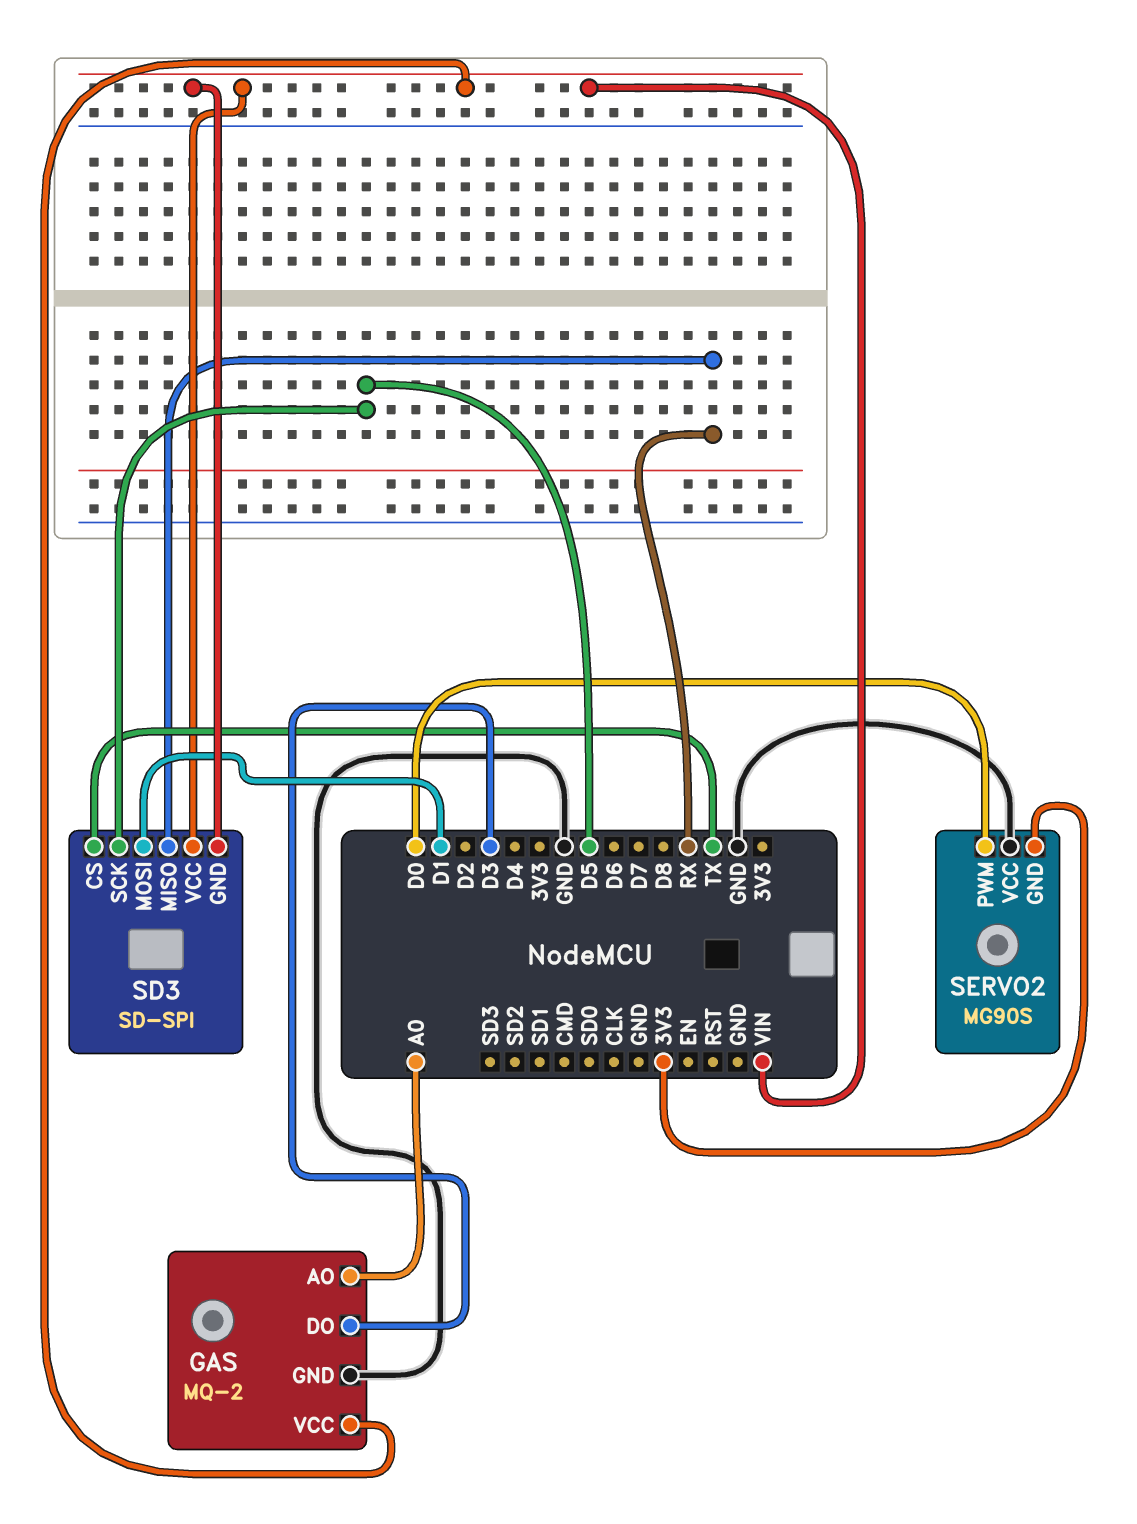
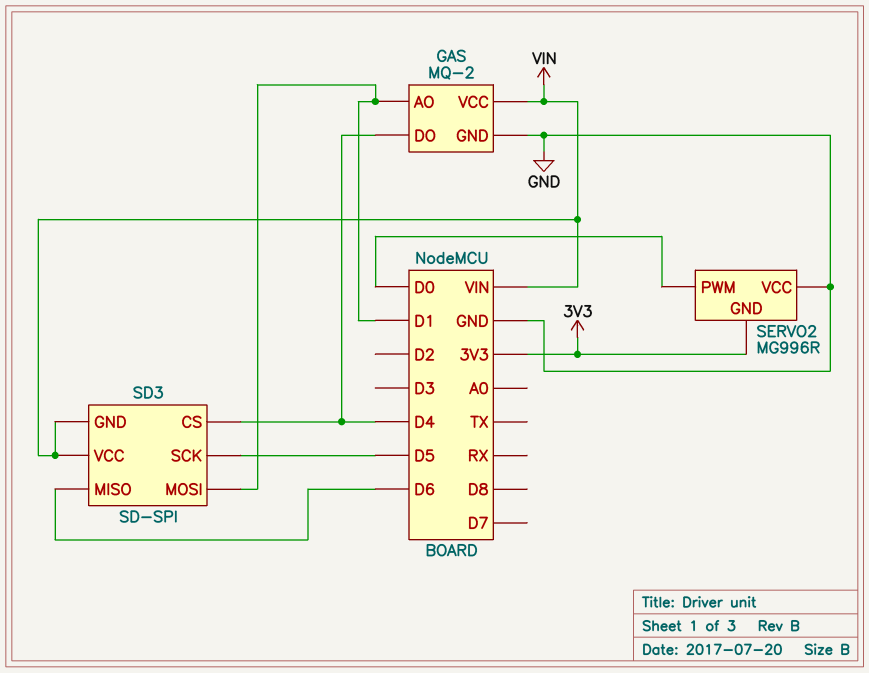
GAS pin AO: A0 -> D1
GAS pin DO: D3 -> D4
SD3 pin CS: TX -> D4
SD3 pin MISO: RX -> D6
SERVO2: MG90S -> MG996R

